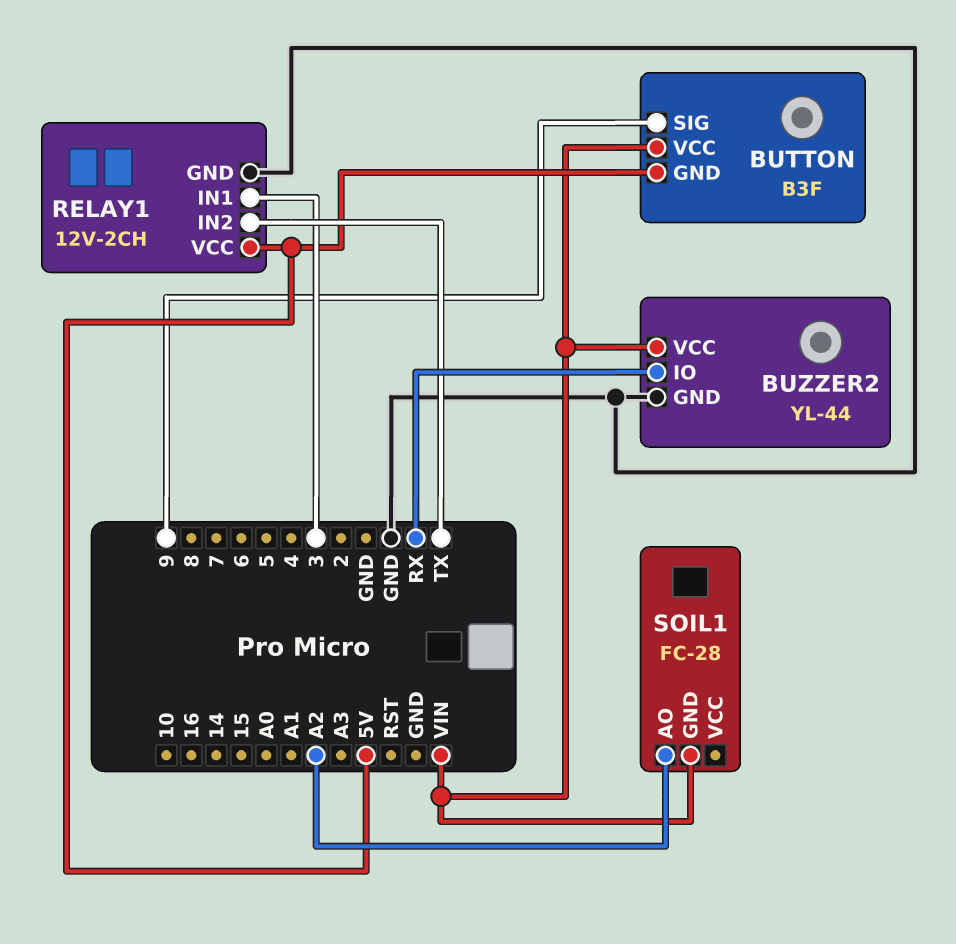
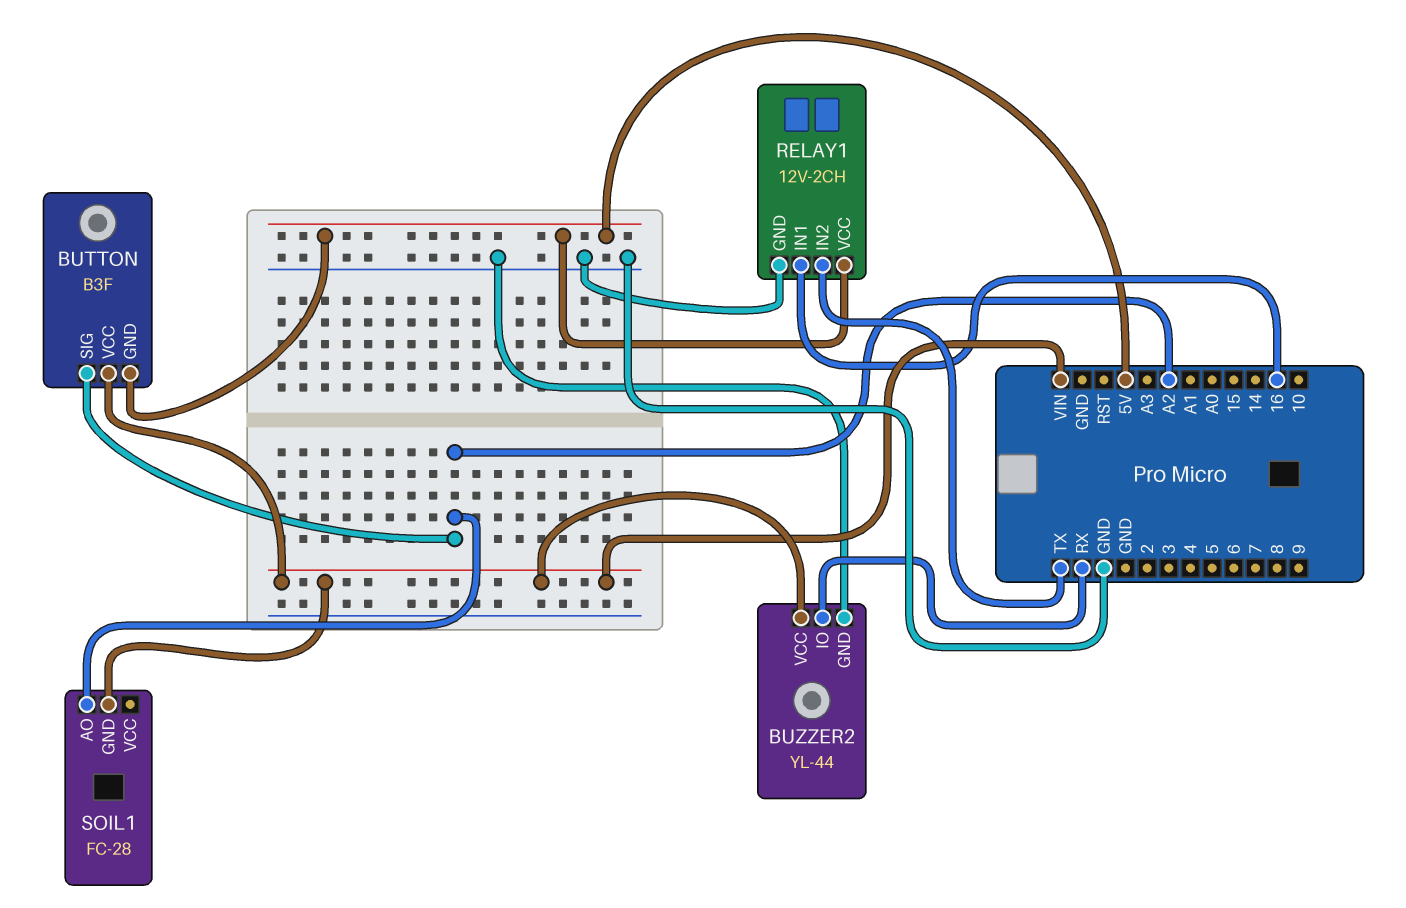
BUTTON pin SIG: 9 -> A2
RELAY1 pin IN1: 3 -> 16

